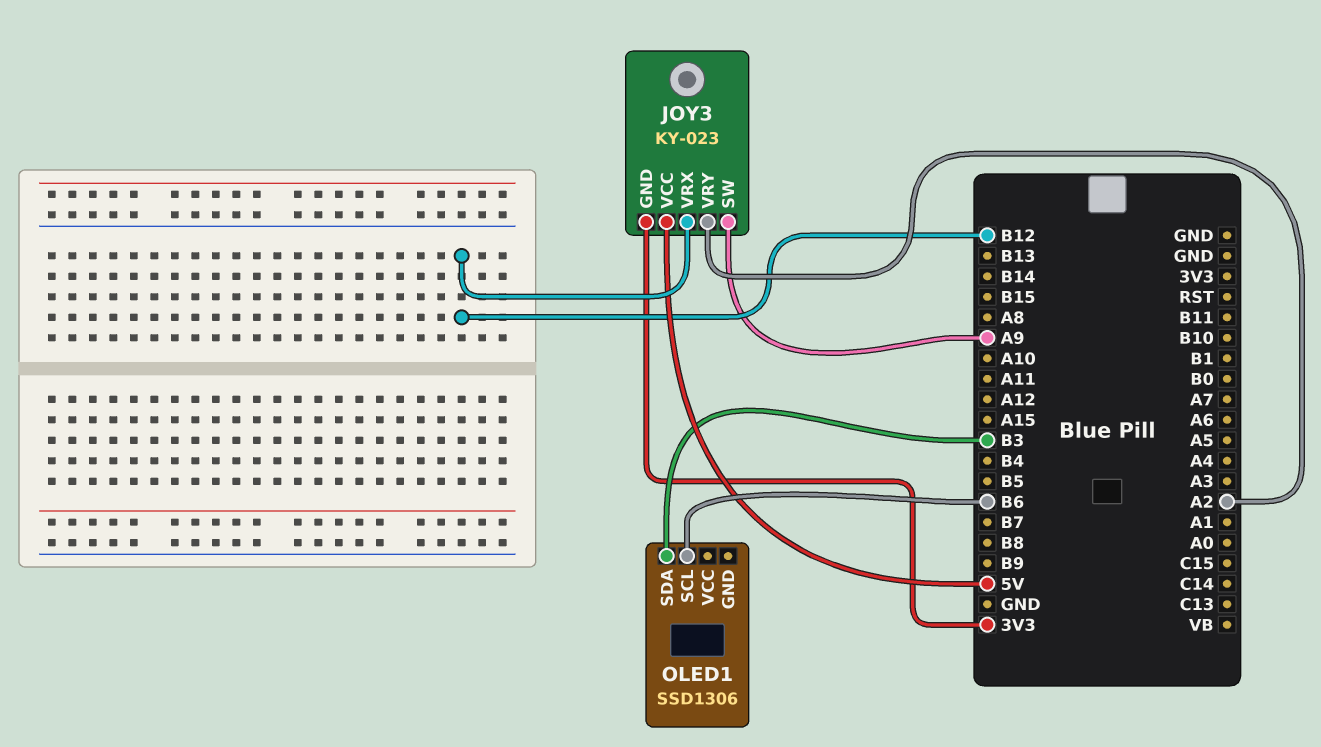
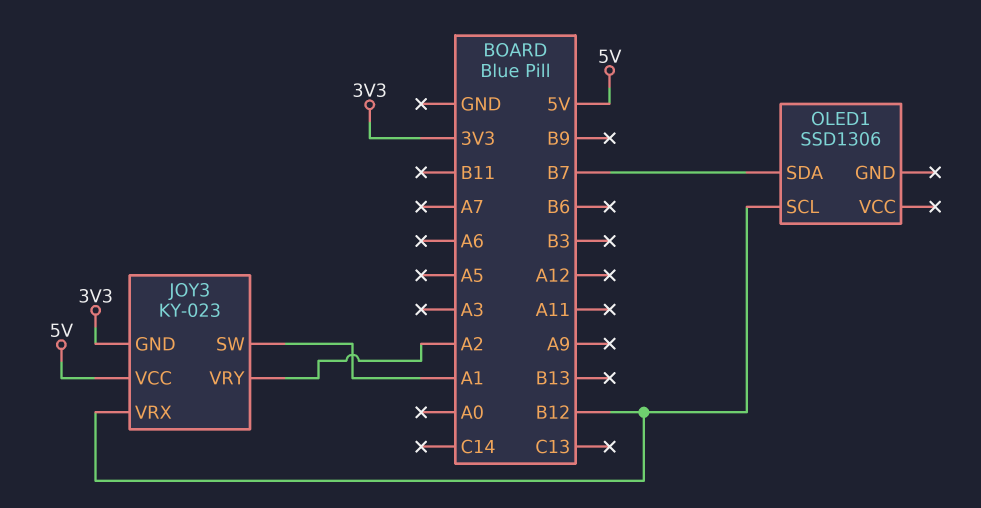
JOY3 pin SW: A9 -> A1
OLED1 pin SCL: B6 -> B12
OLED1 pin SDA: B3 -> B7

